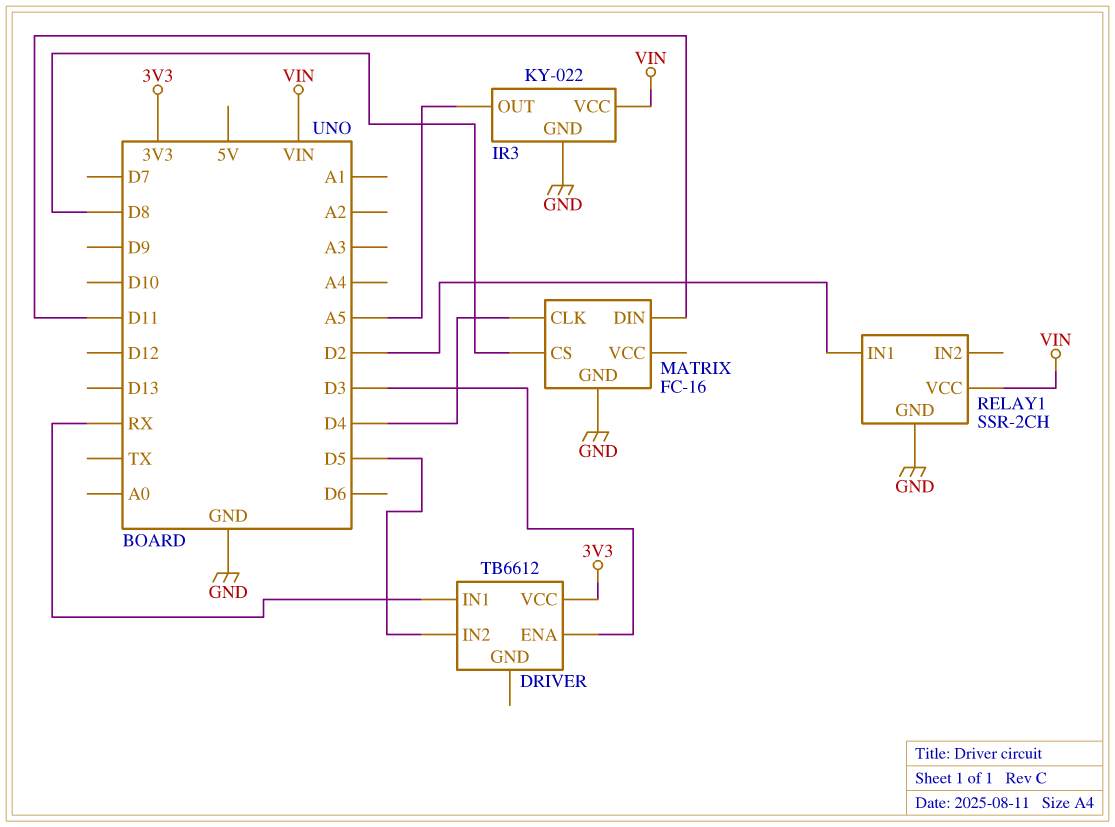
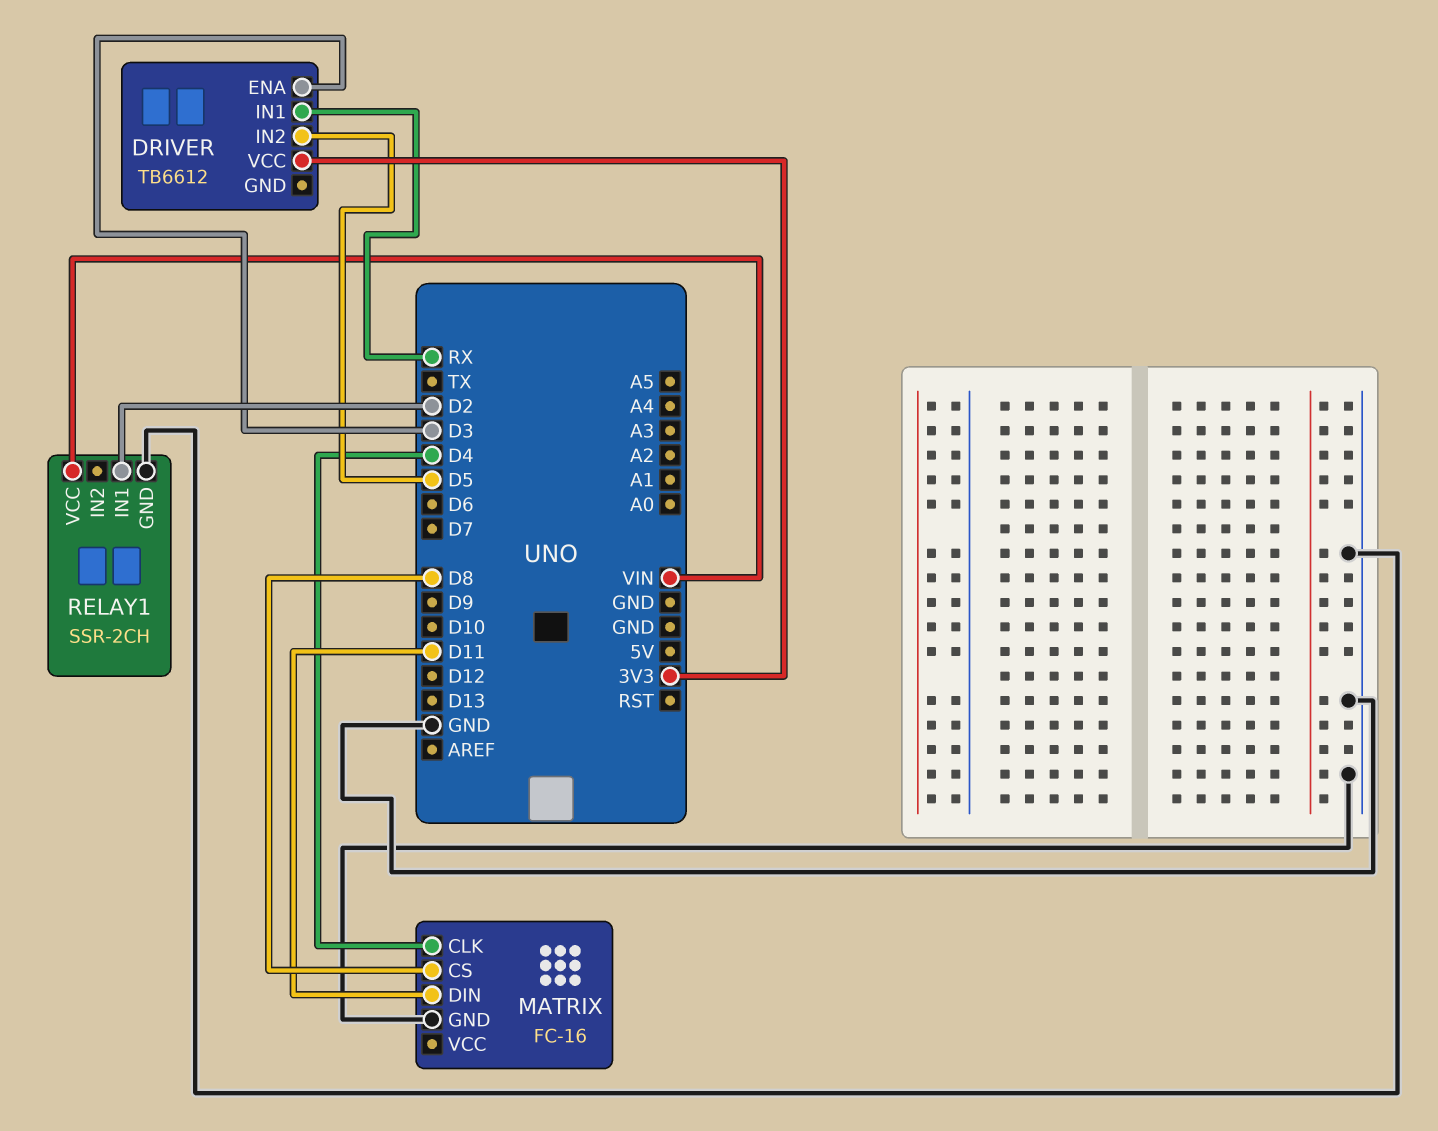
IR3: KY-022 -> none
IR3 pin GND: GND -> none
IR3 pin OUT: A5 -> none
IR3 pin VCC: VIN -> none

